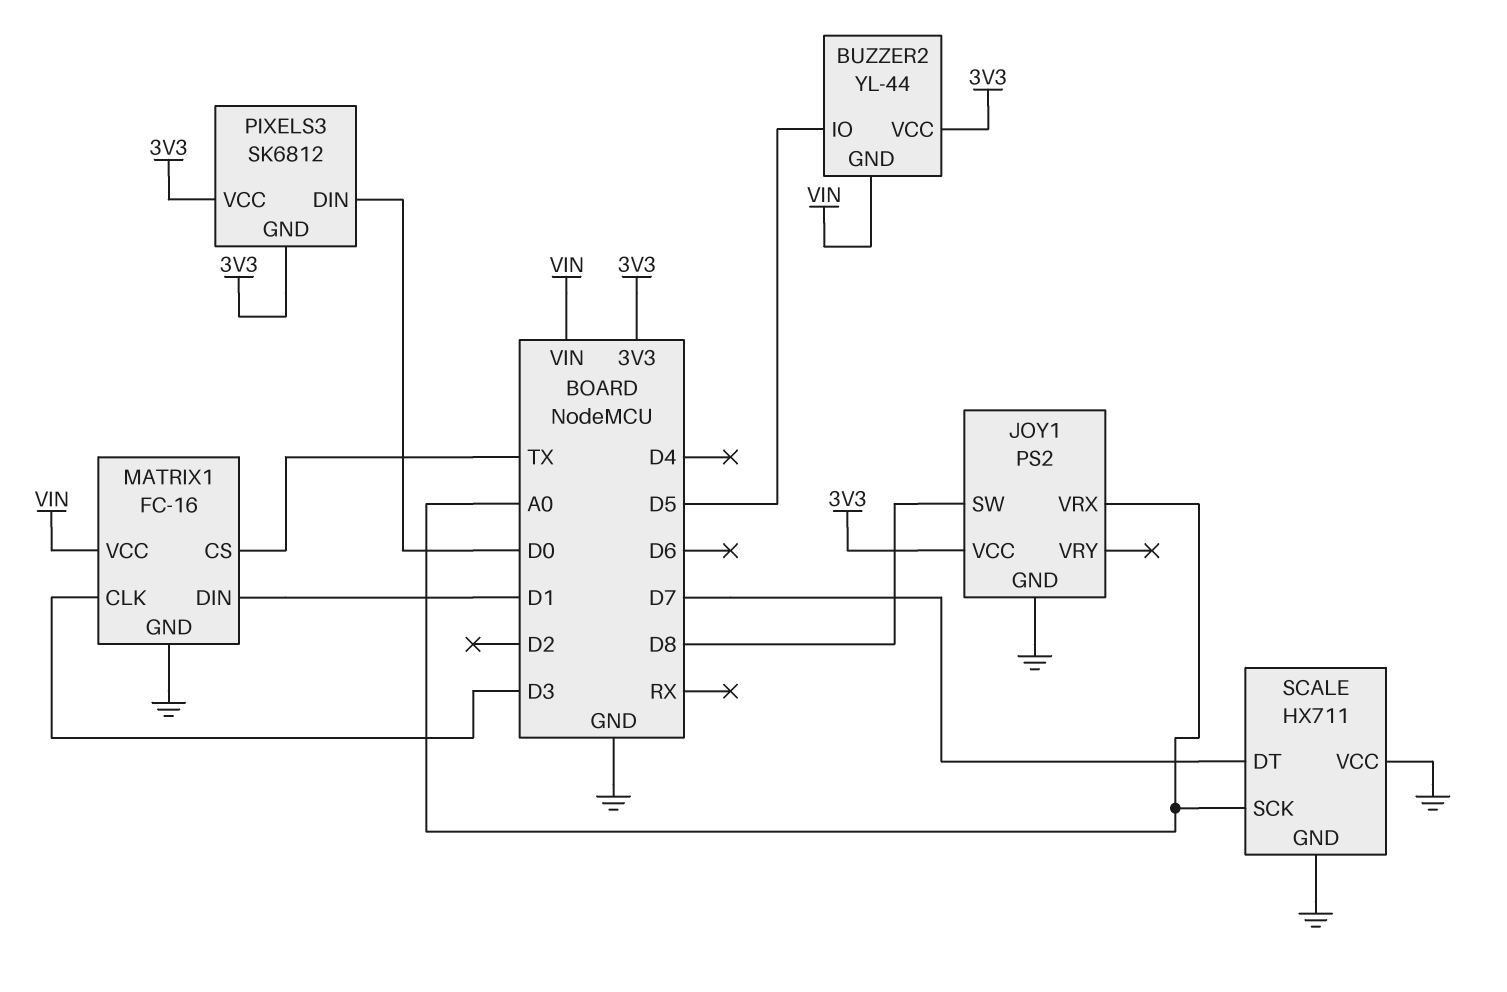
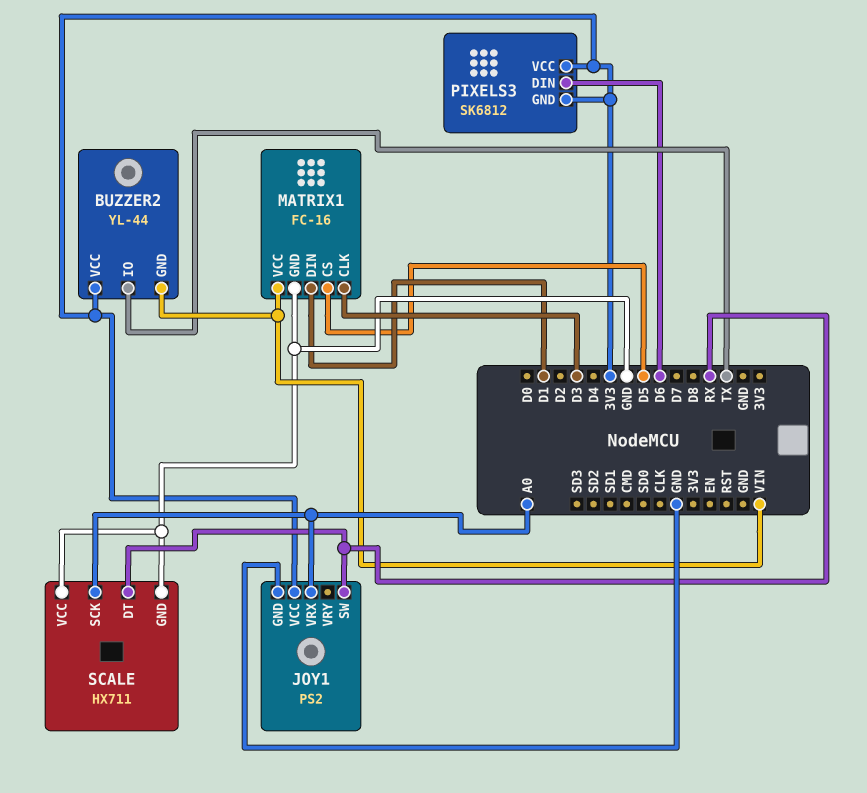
BUZZER2 pin IO: D5 -> TX
JOY1 pin SW: D8 -> RX
MATRIX1 pin CS: TX -> D5
PIXELS3 pin DIN: D0 -> D6
SCALE pin DT: D7 -> RX

